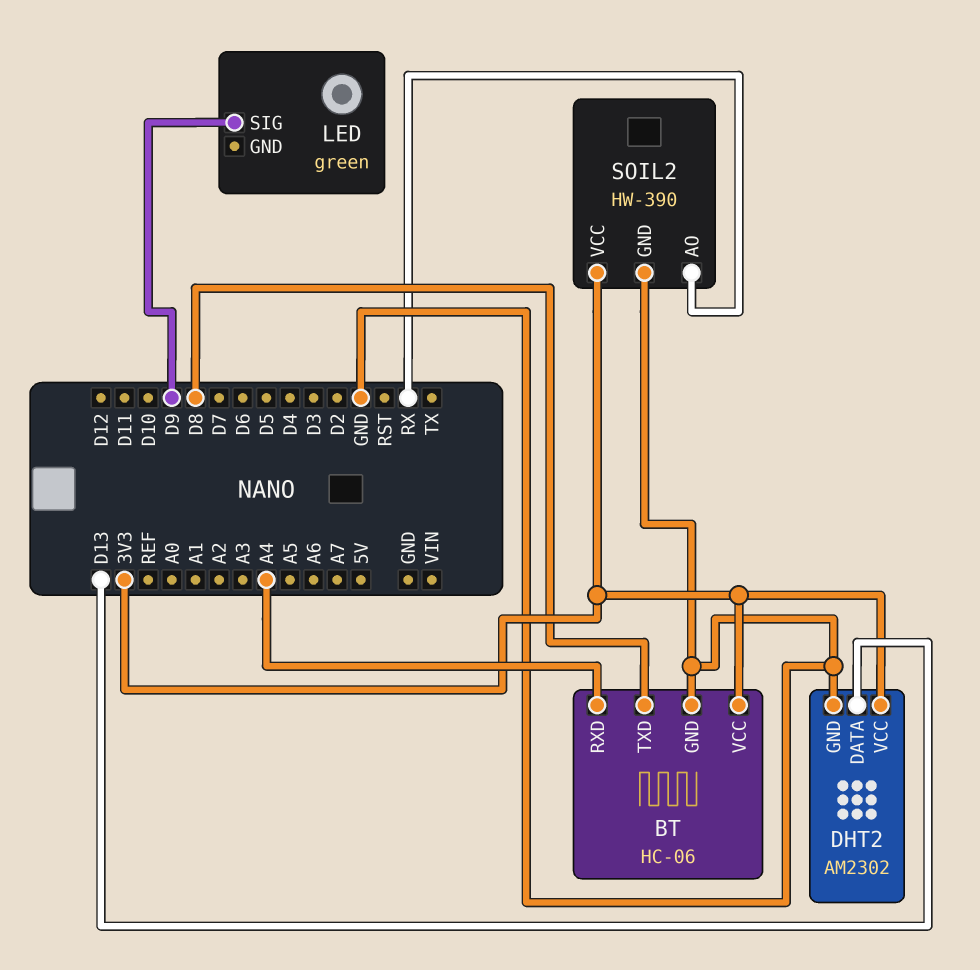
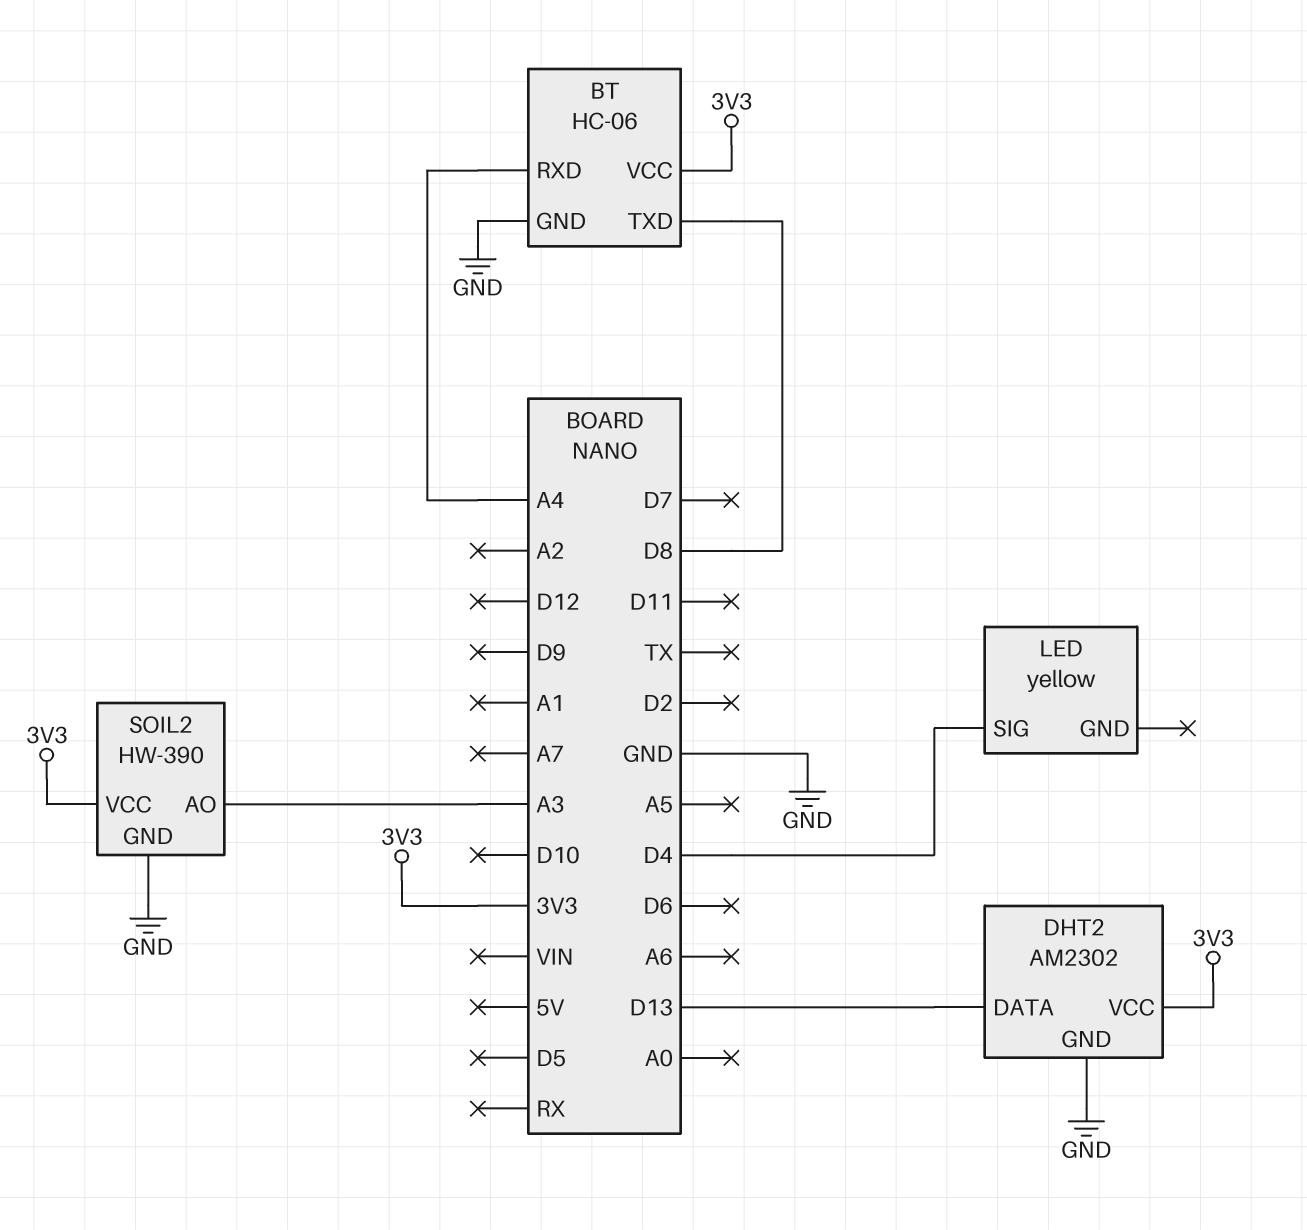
LED: green -> yellow
LED pin SIG: D9 -> D4
SOIL2 pin AO: RX -> A3

